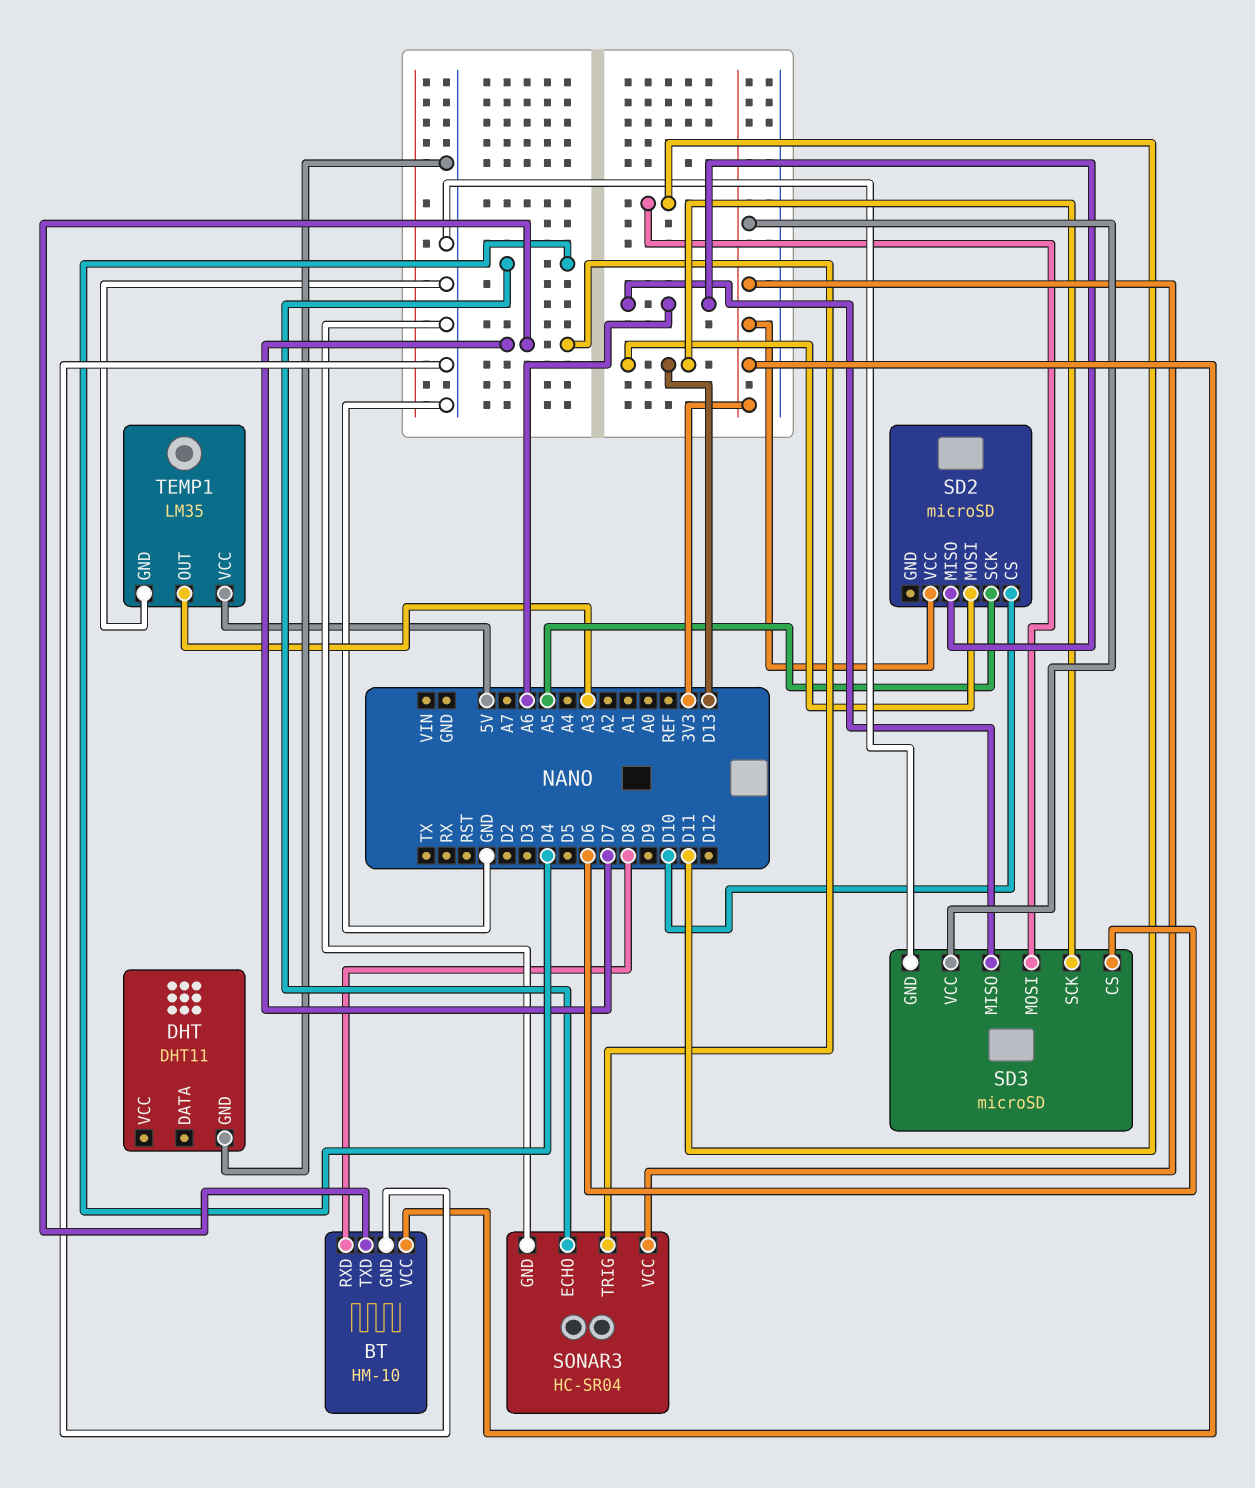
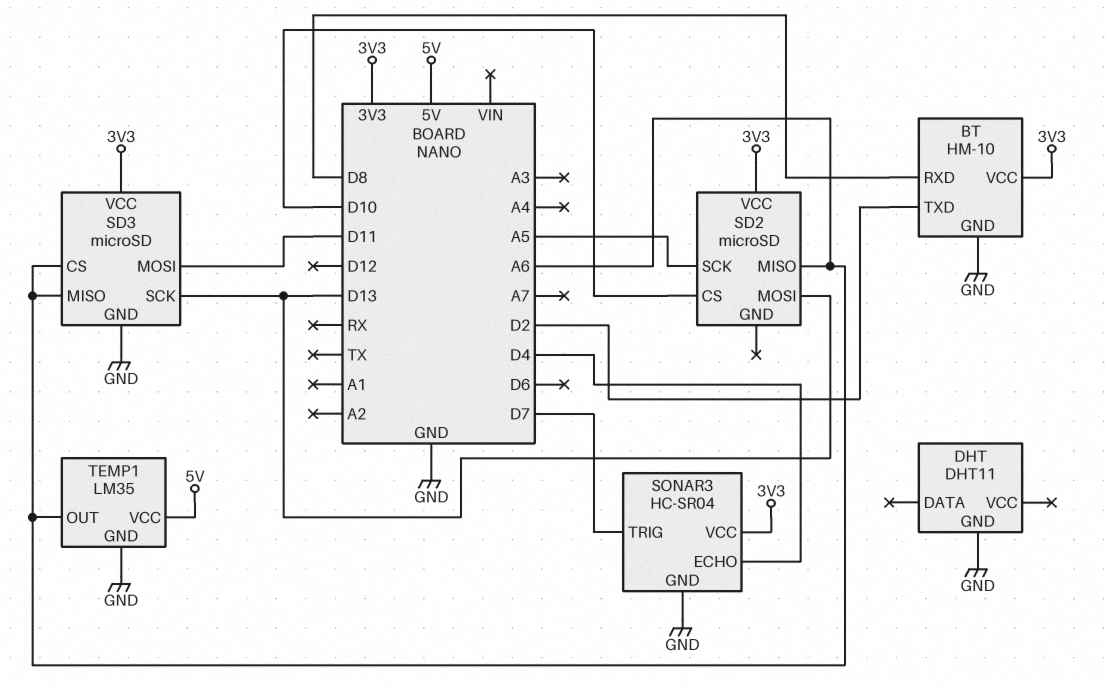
BT pin TXD: D7 -> D2
SD3 pin CS: D6 -> A6
TEMP1 pin OUT: A3 -> A6

